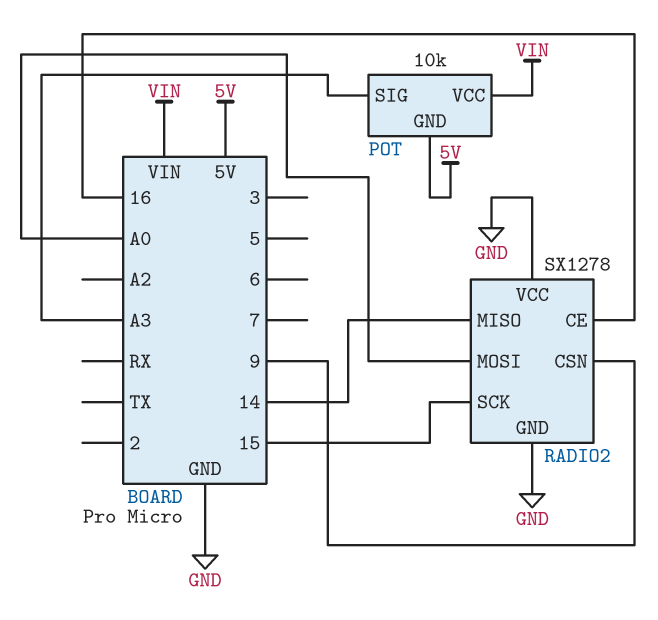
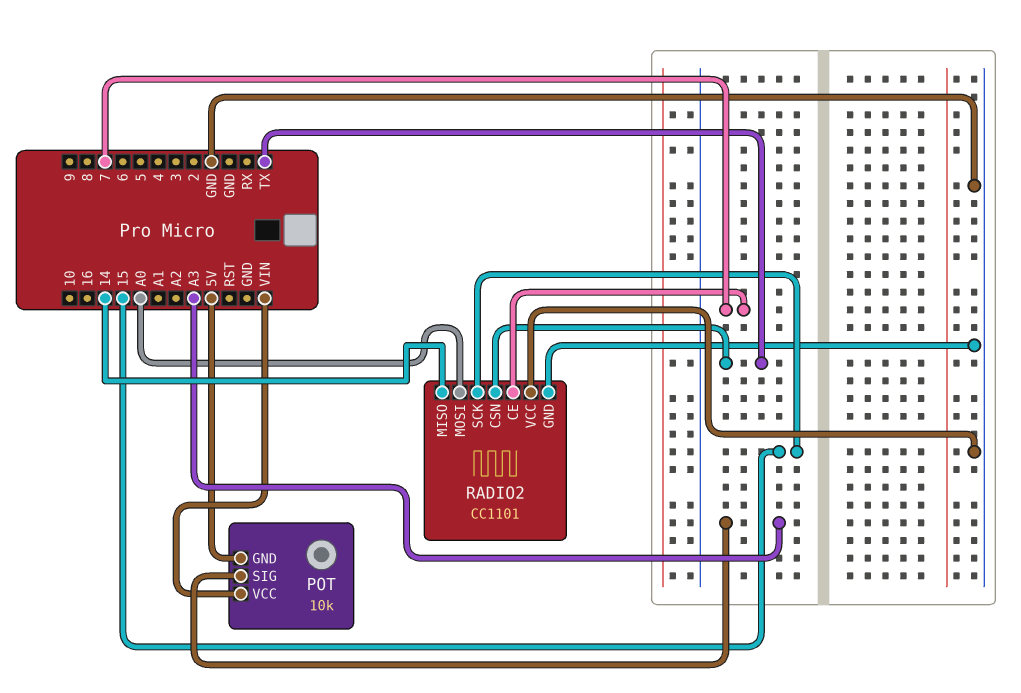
RADIO2: SX1278 -> CC1101
RADIO2 pin CE: 16 -> 7
RADIO2 pin CSN: 9 -> TX

